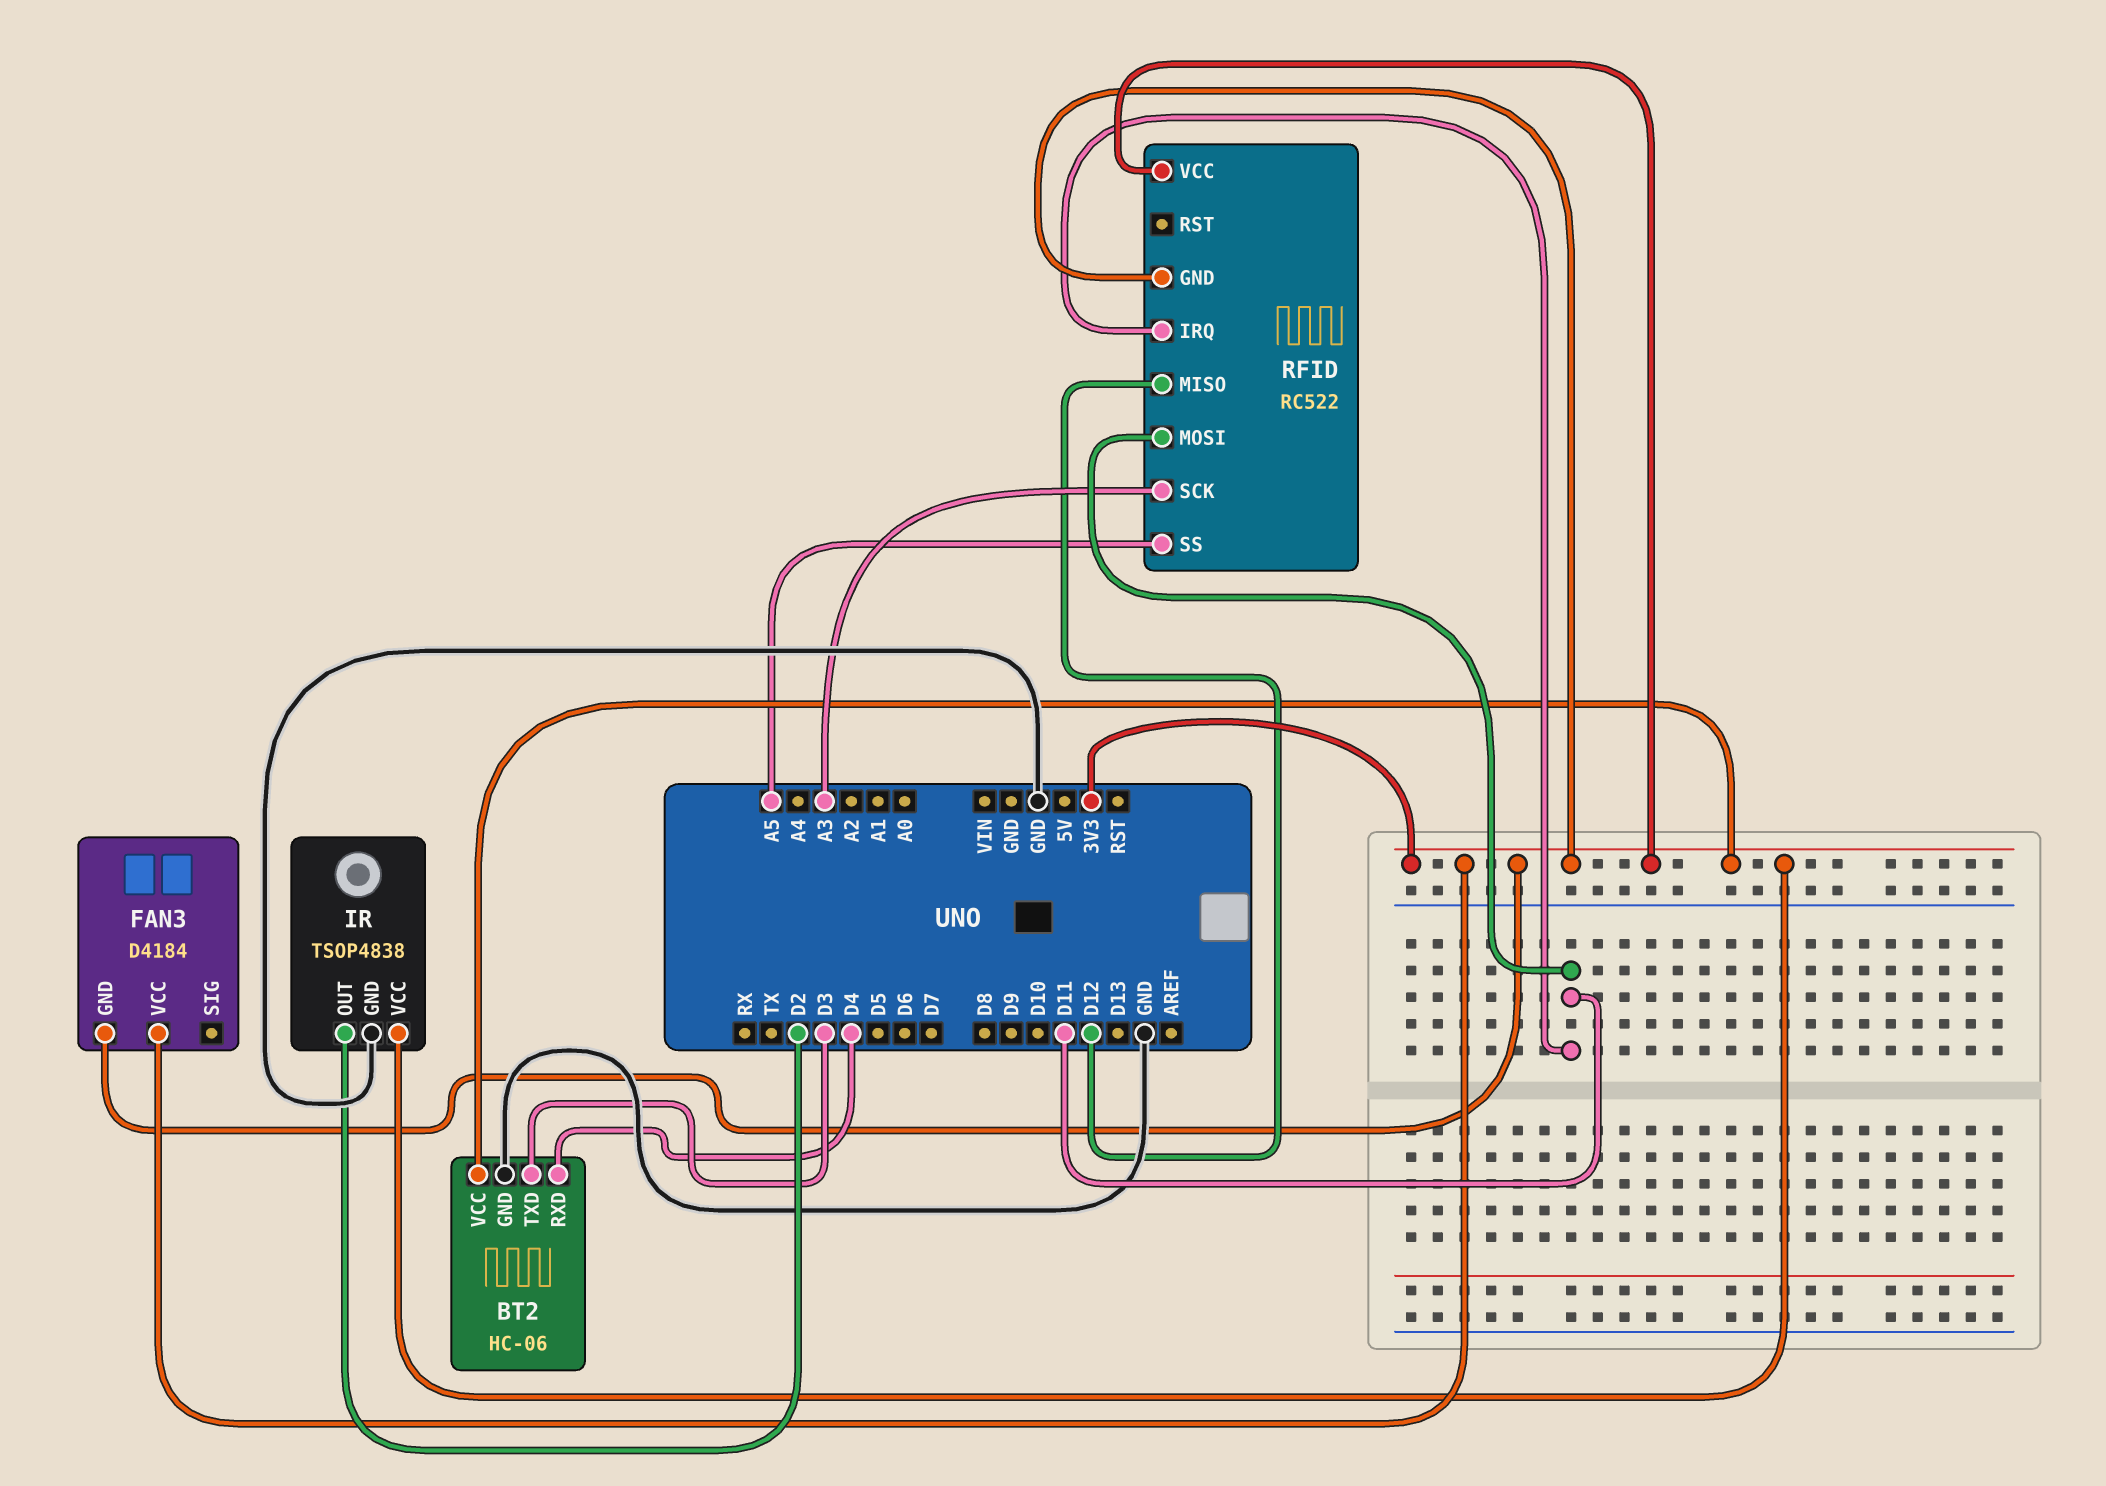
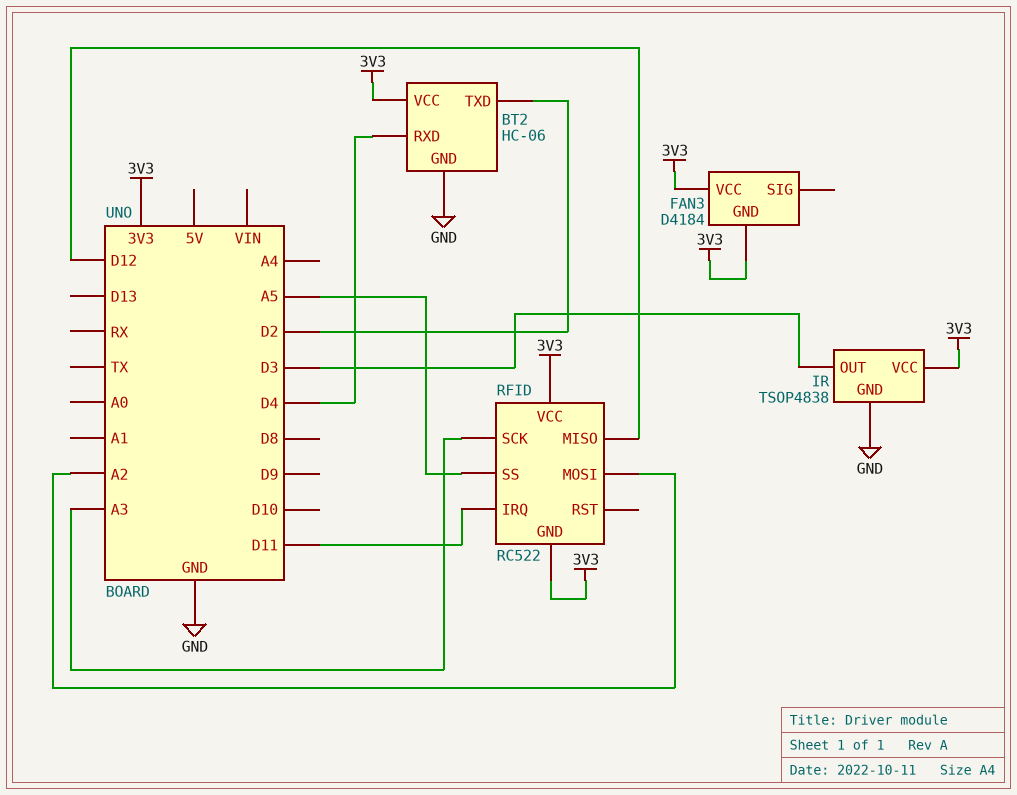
BT2 pin TXD: D3 -> D2
IR pin OUT: D2 -> D3
RFID pin MOSI: D11 -> A2

